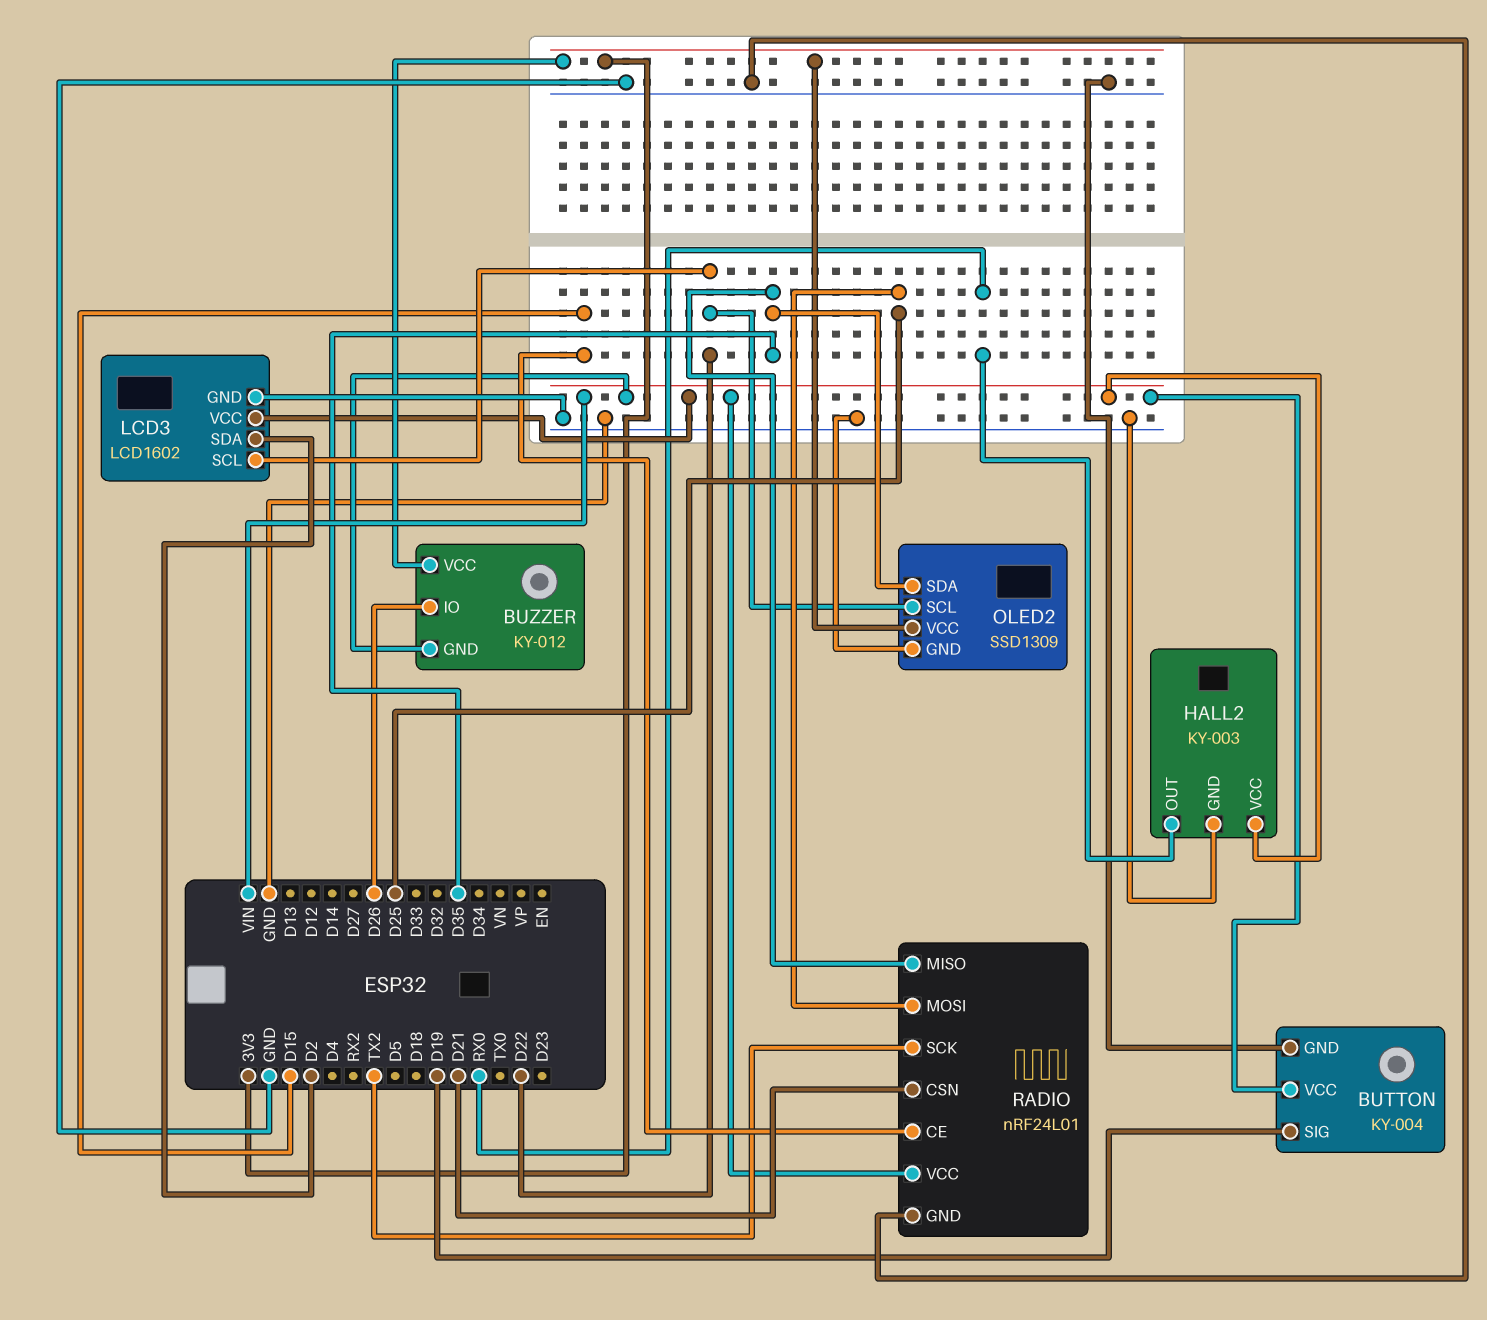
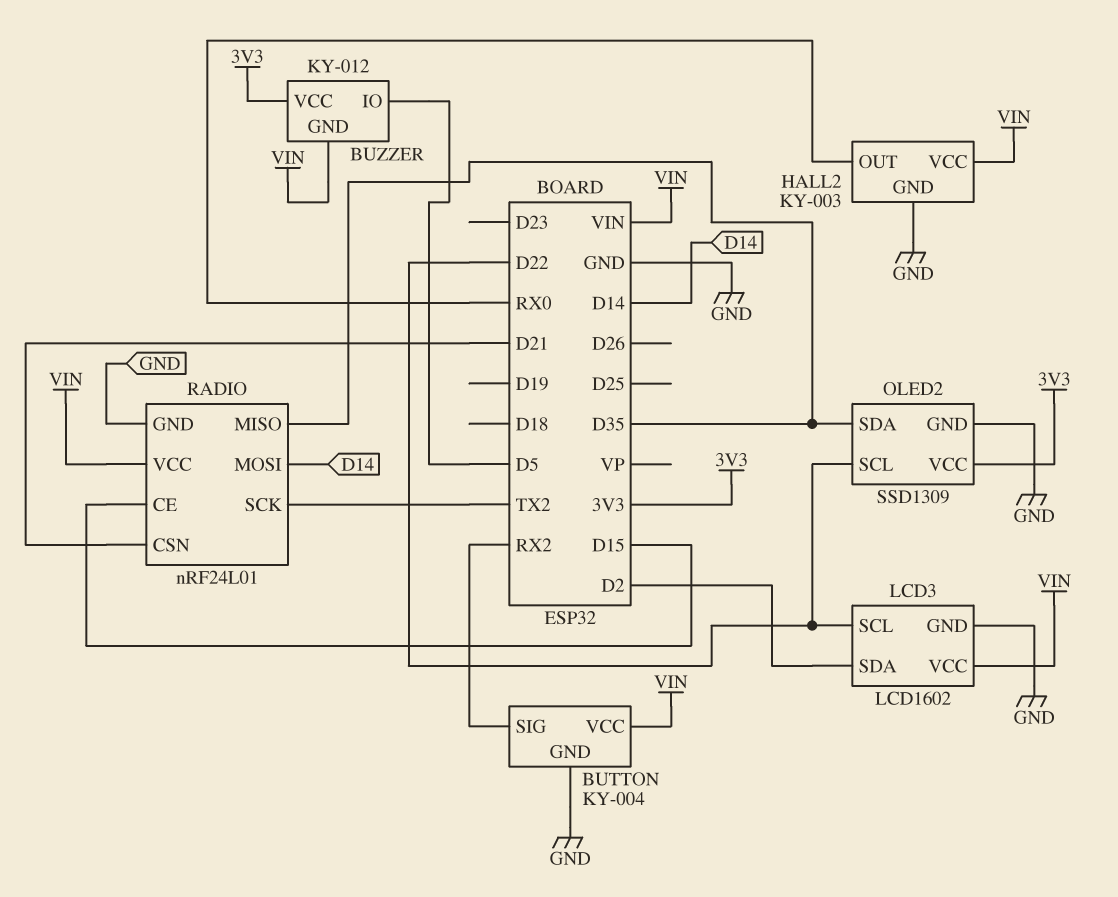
BUTTON pin SIG: D19 -> RX2
BUZZER pin IO: D26 -> D5
RADIO pin MOSI: D25 -> D14

